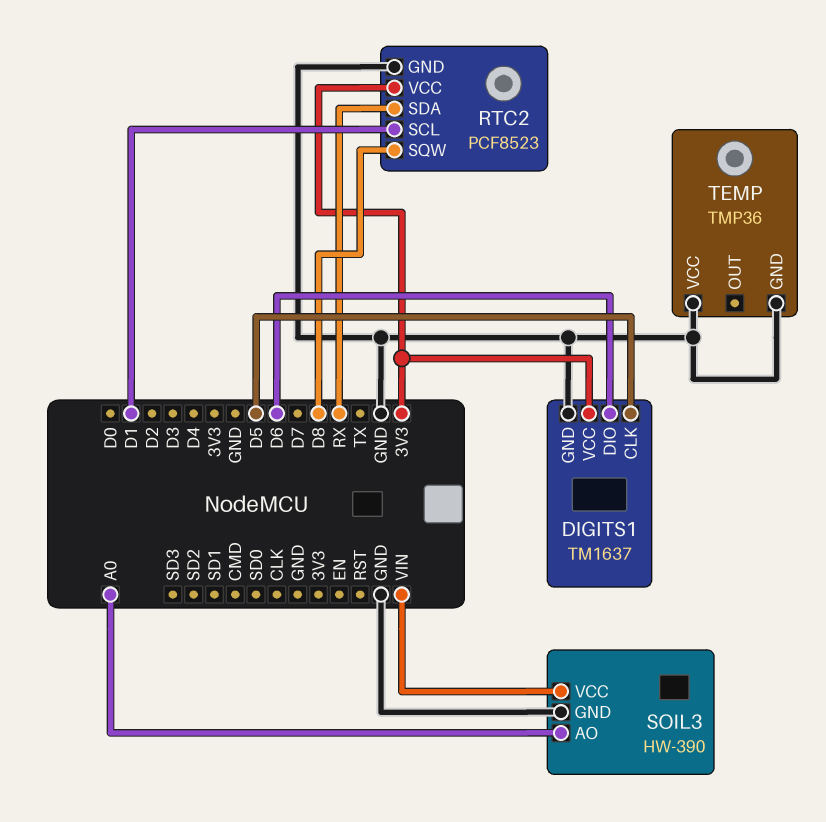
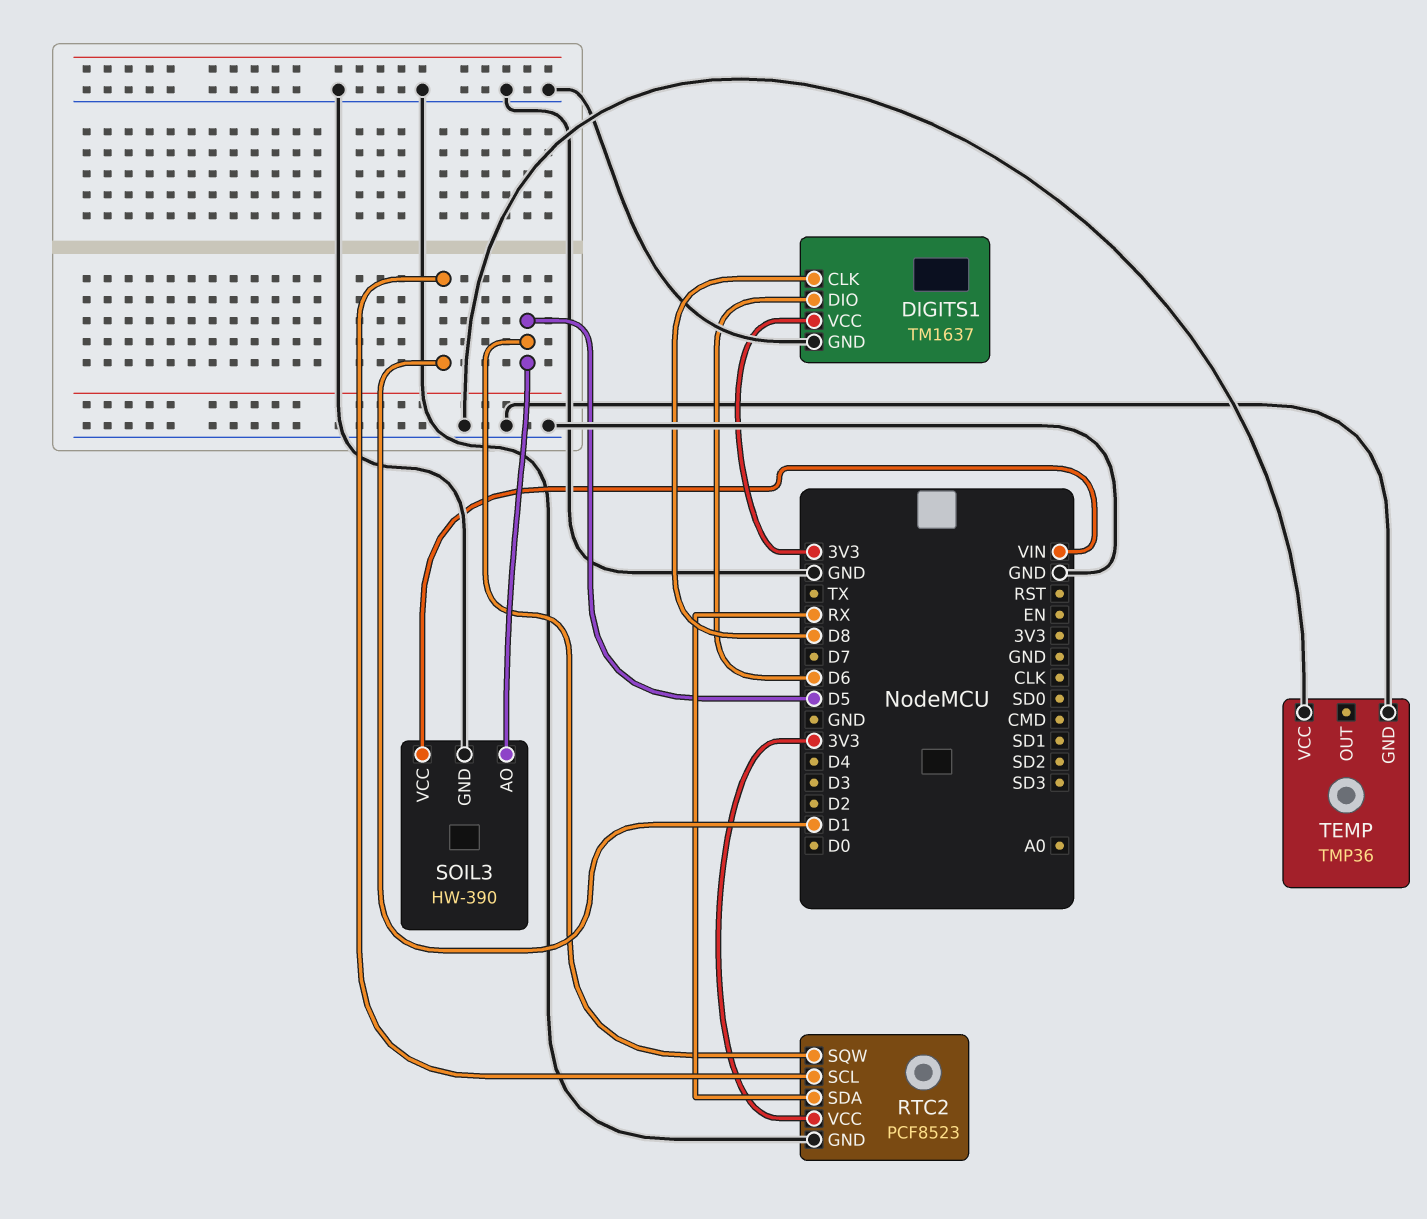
DIGITS1 pin CLK: D5 -> D8
RTC2 pin SQW: D8 -> D5
SOIL3 pin AO: A0 -> D5

